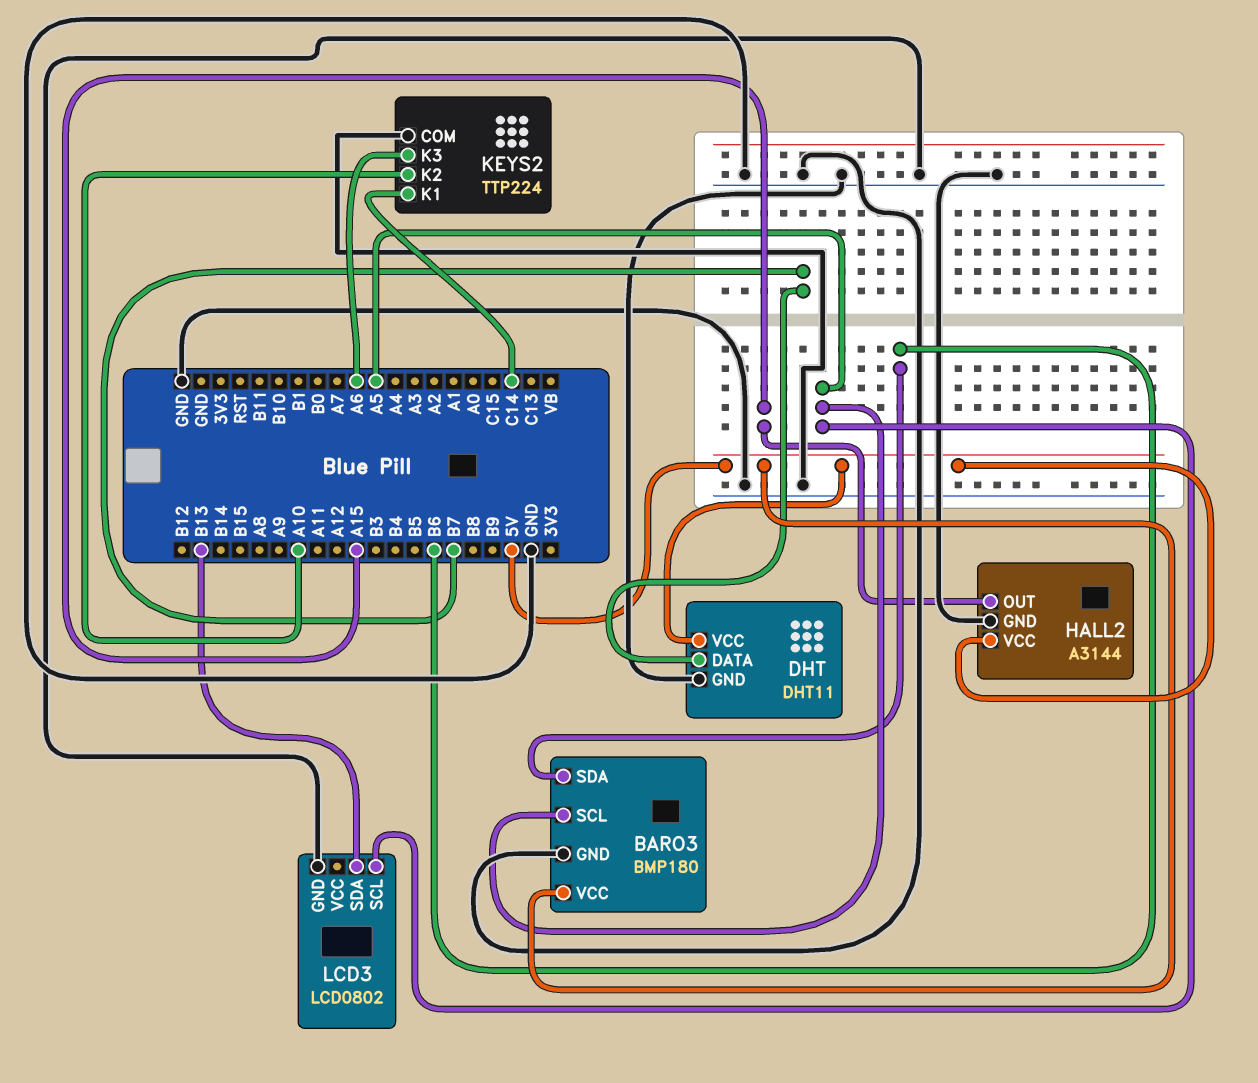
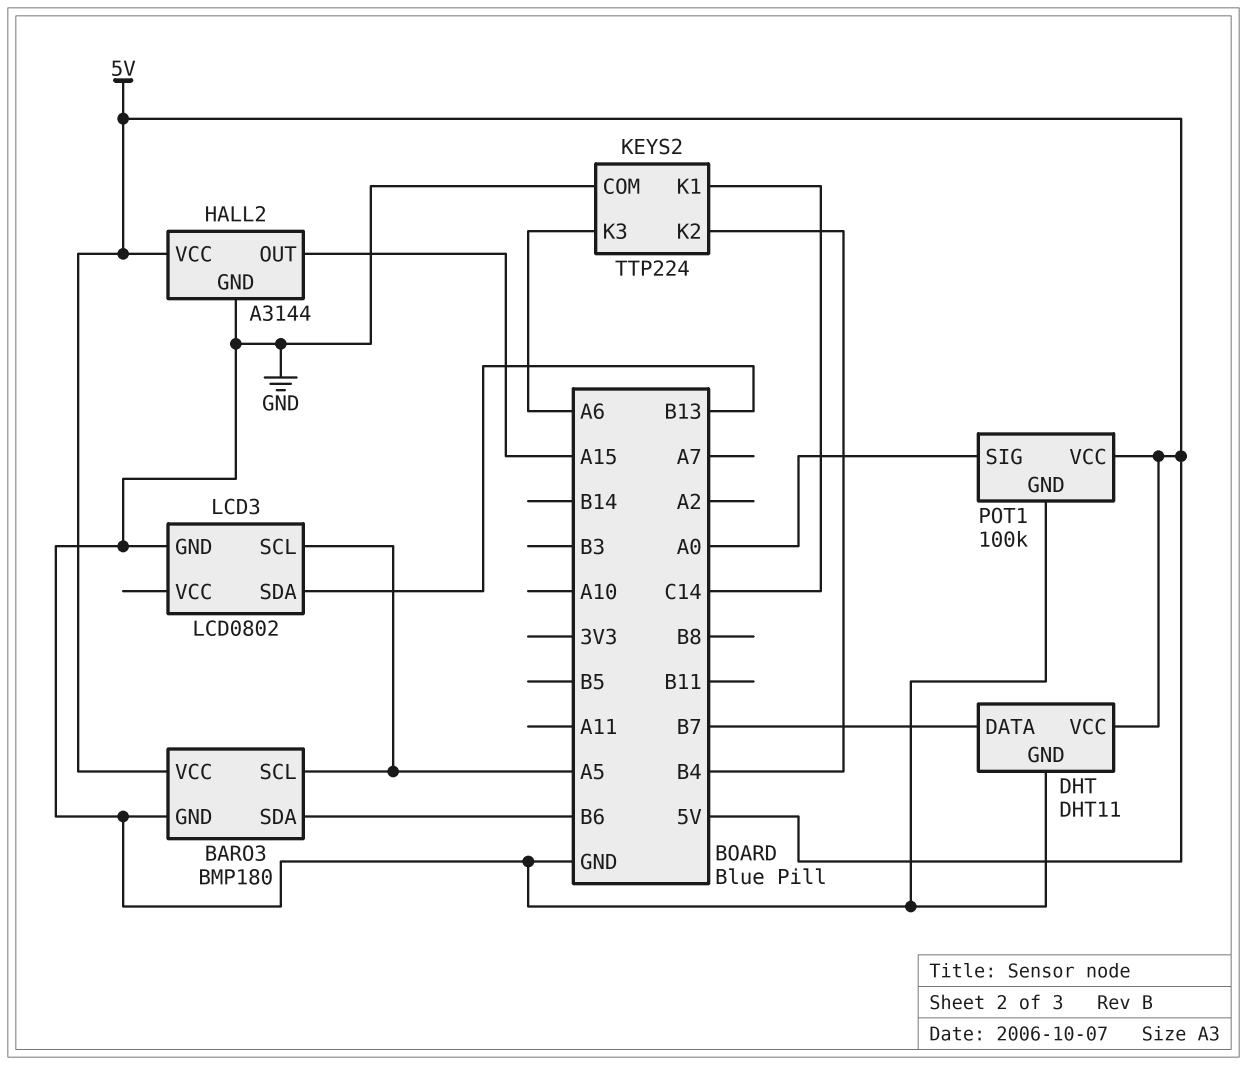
KEYS2 pin K2: A10 -> B4
POT1: none -> 100k
POT1 pin GND: none -> GND
POT1 pin SIG: none -> A0
POT1 pin VCC: none -> 5V

